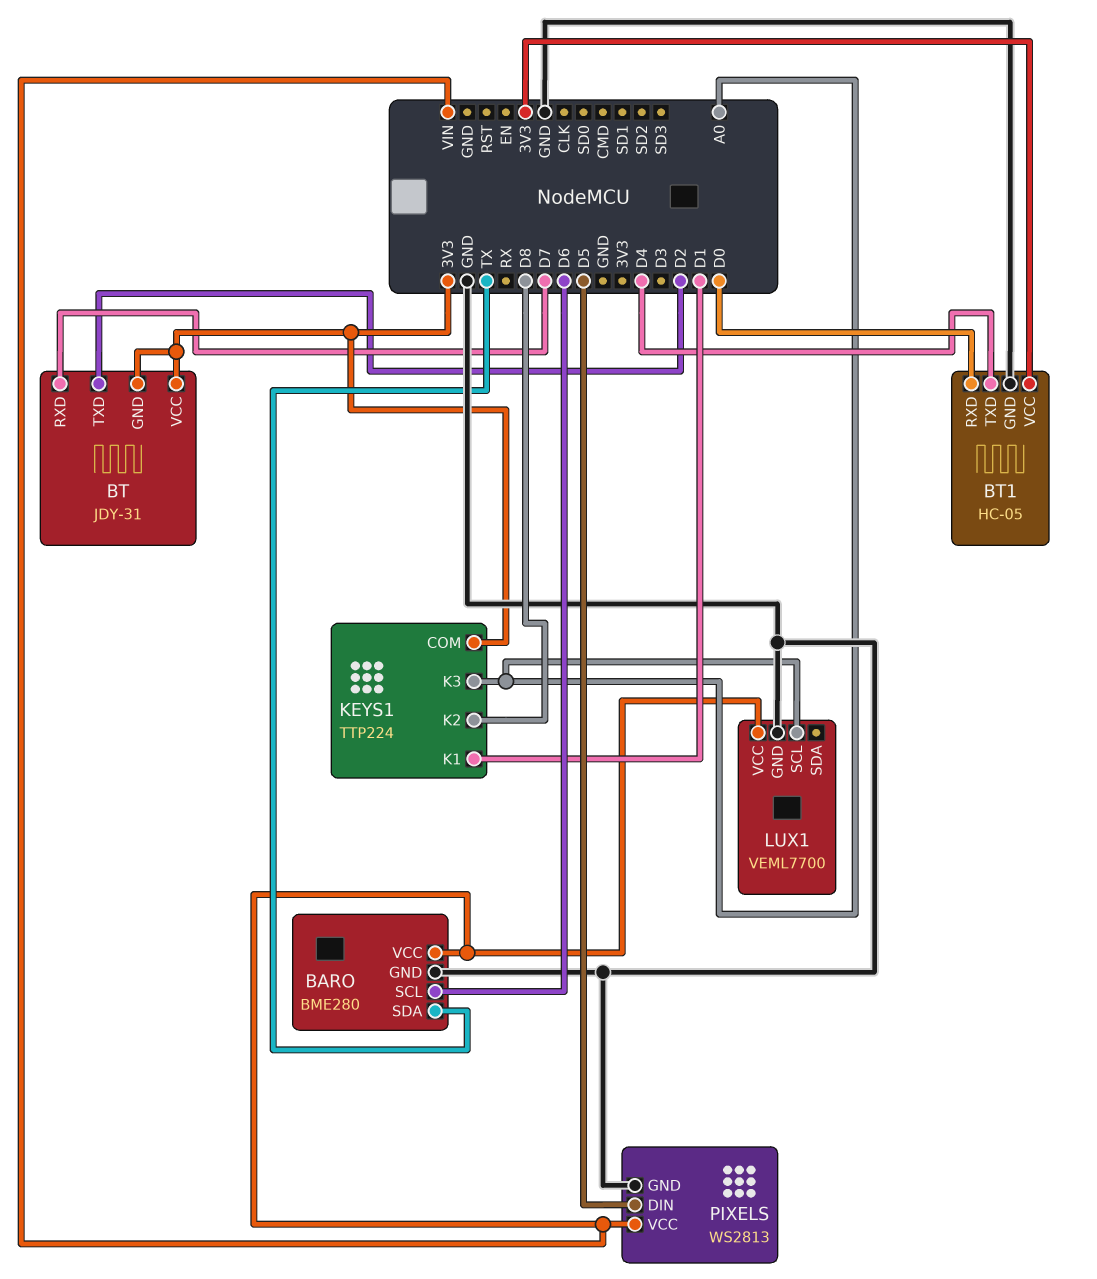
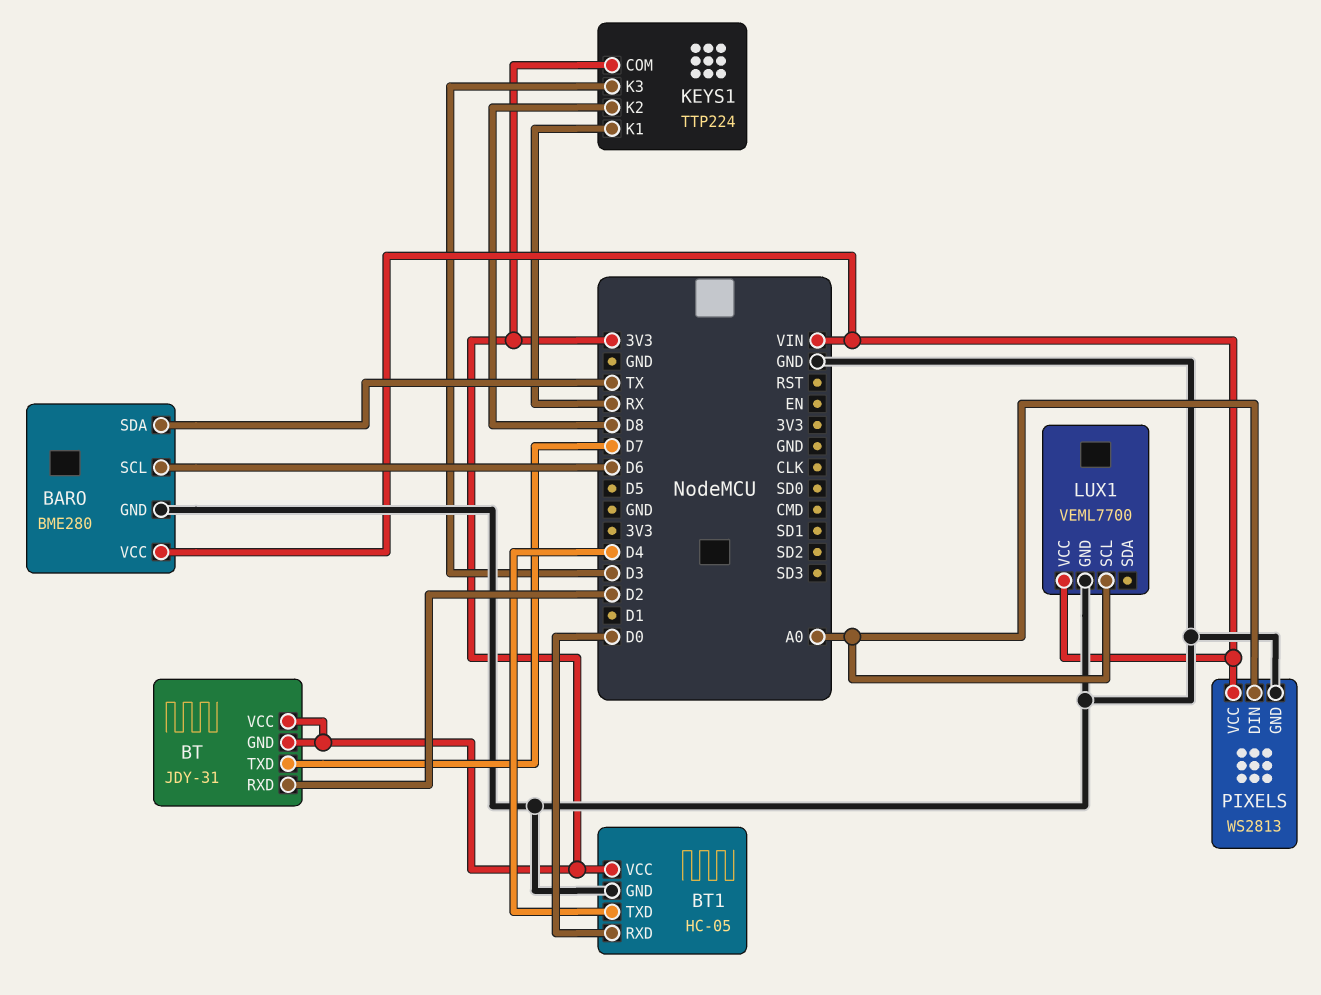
BT pin RXD: D7 -> D2
BT pin TXD: D2 -> D7
KEYS1 pin K1: D1 -> RX
KEYS1 pin K3: A0 -> D3
PIXELS pin DIN: D5 -> A0

